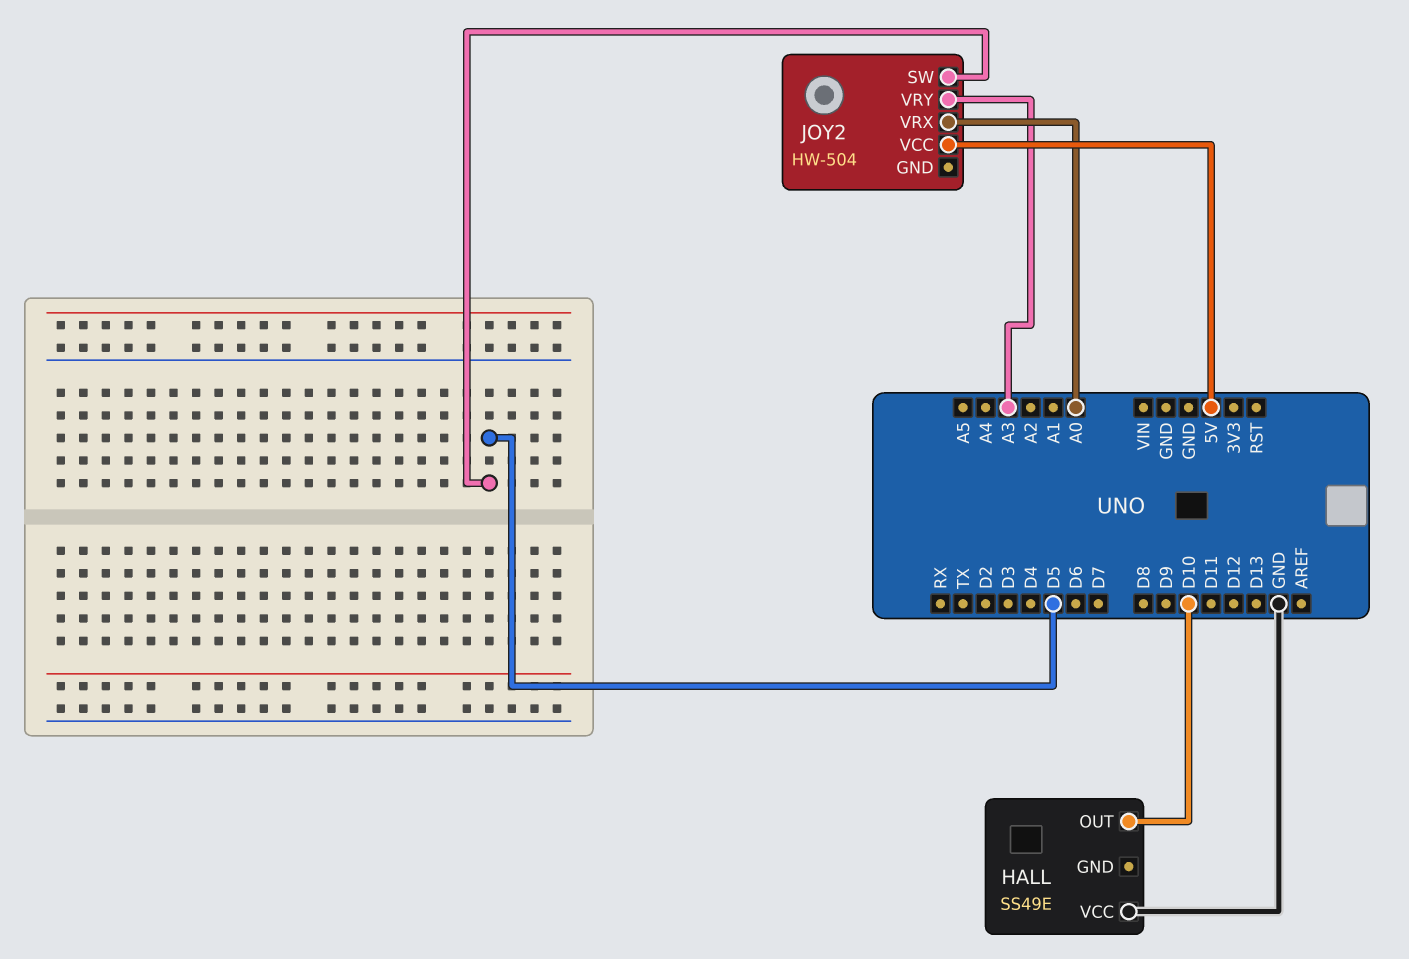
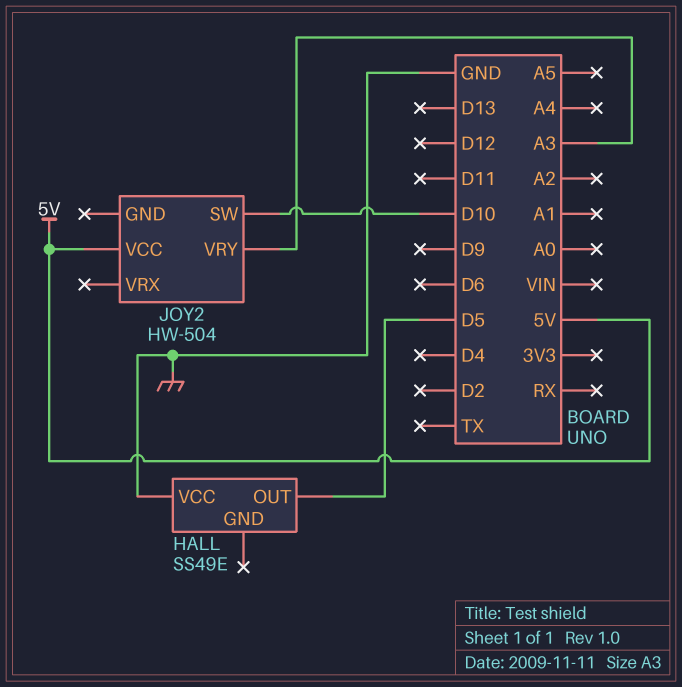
HALL pin OUT: D10 -> D5
JOY2 pin SW: D5 -> D10
JOY2 pin VRX: A0 -> none

